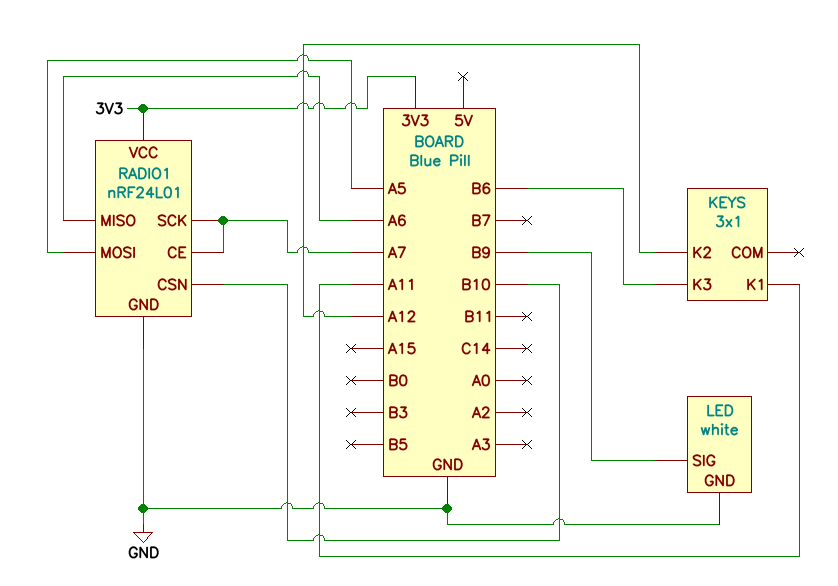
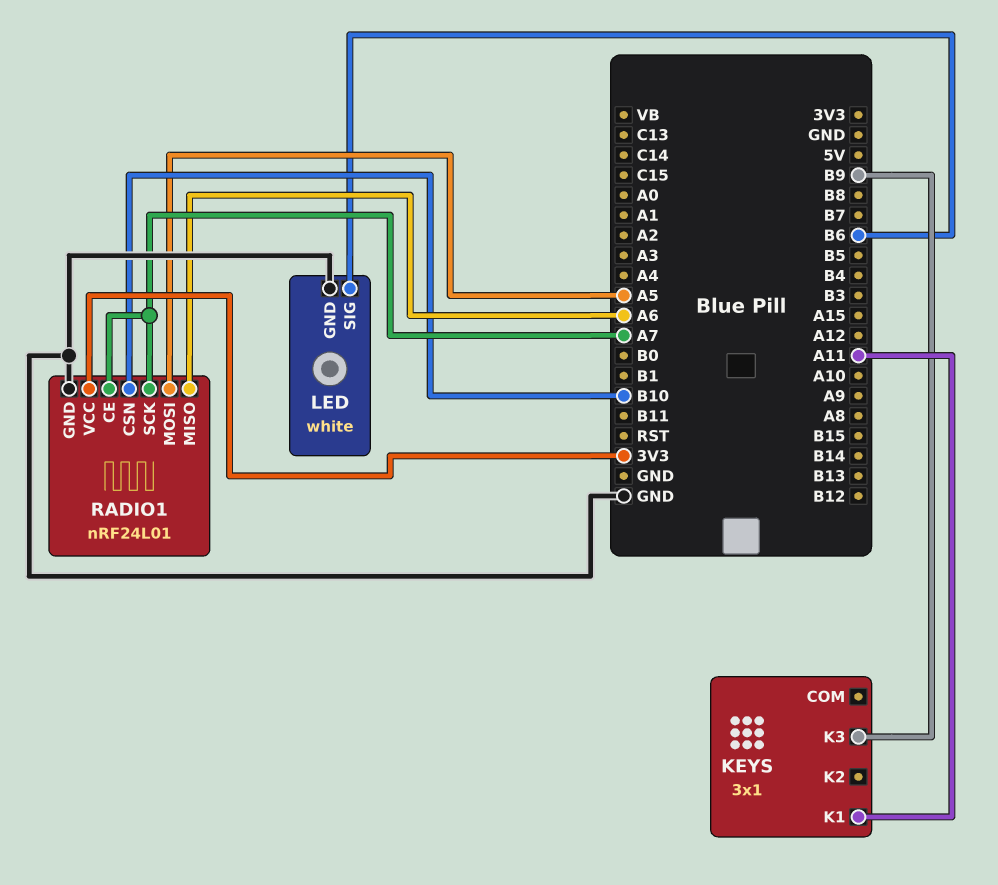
KEYS pin K2: A12 -> none
KEYS pin K3: B6 -> B9
LED pin SIG: B9 -> B6

